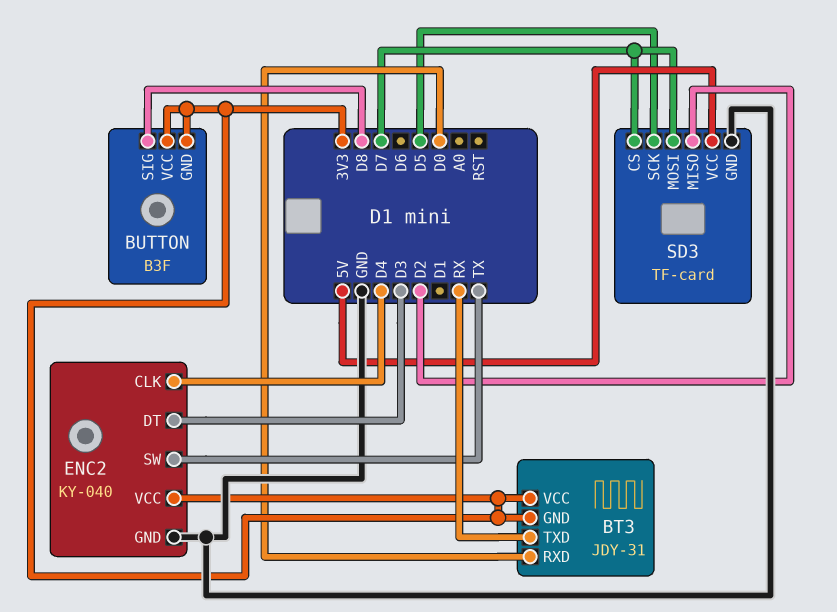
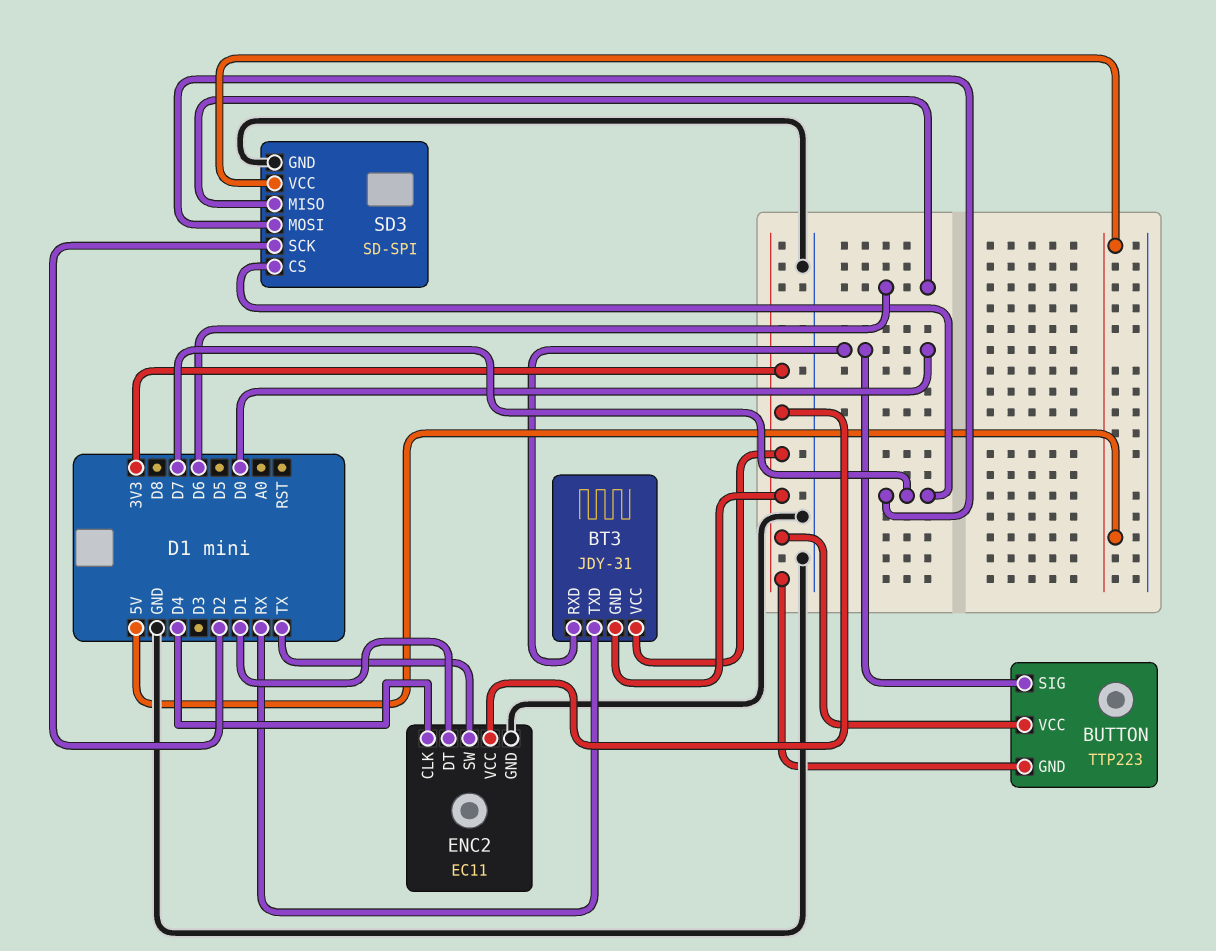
BUTTON: B3F -> TTP223
BUTTON pin SIG: D8 -> D0
ENC2: KY-040 -> EC11
ENC2 pin DT: D3 -> D1
SD3: TF-card -> SD-SPI
SD3 pin MISO: D2 -> D6
SD3 pin SCK: D5 -> D2

